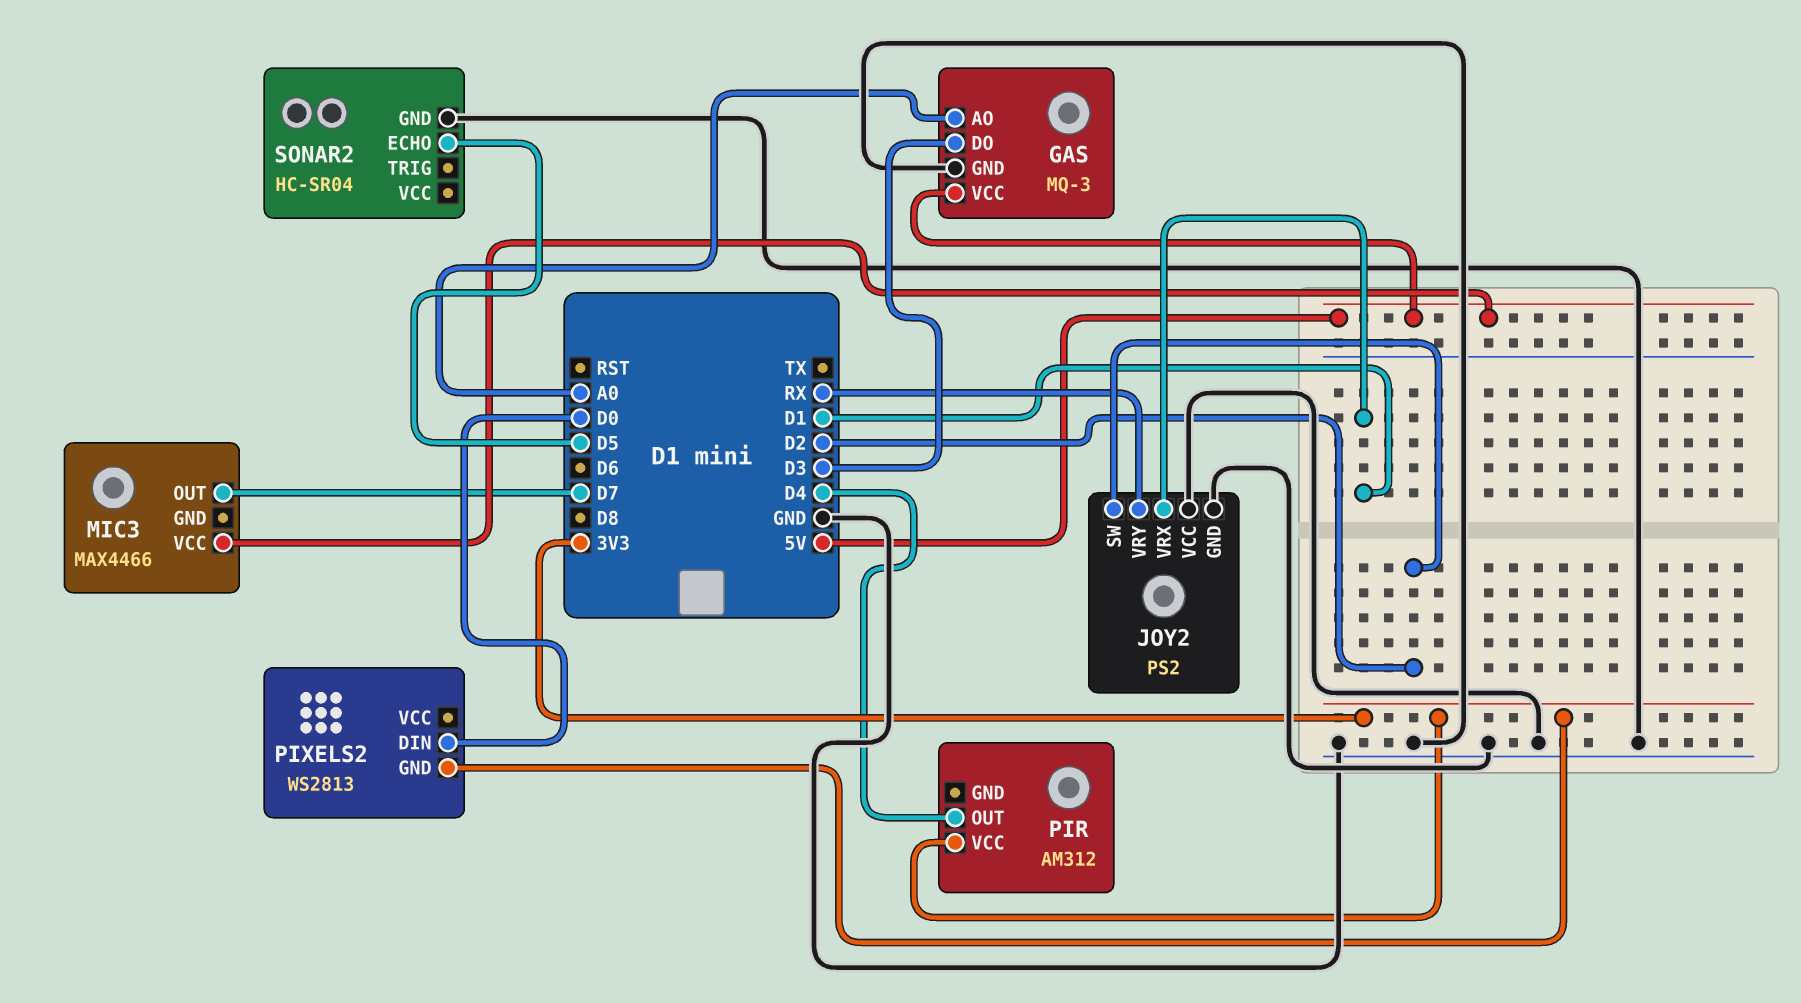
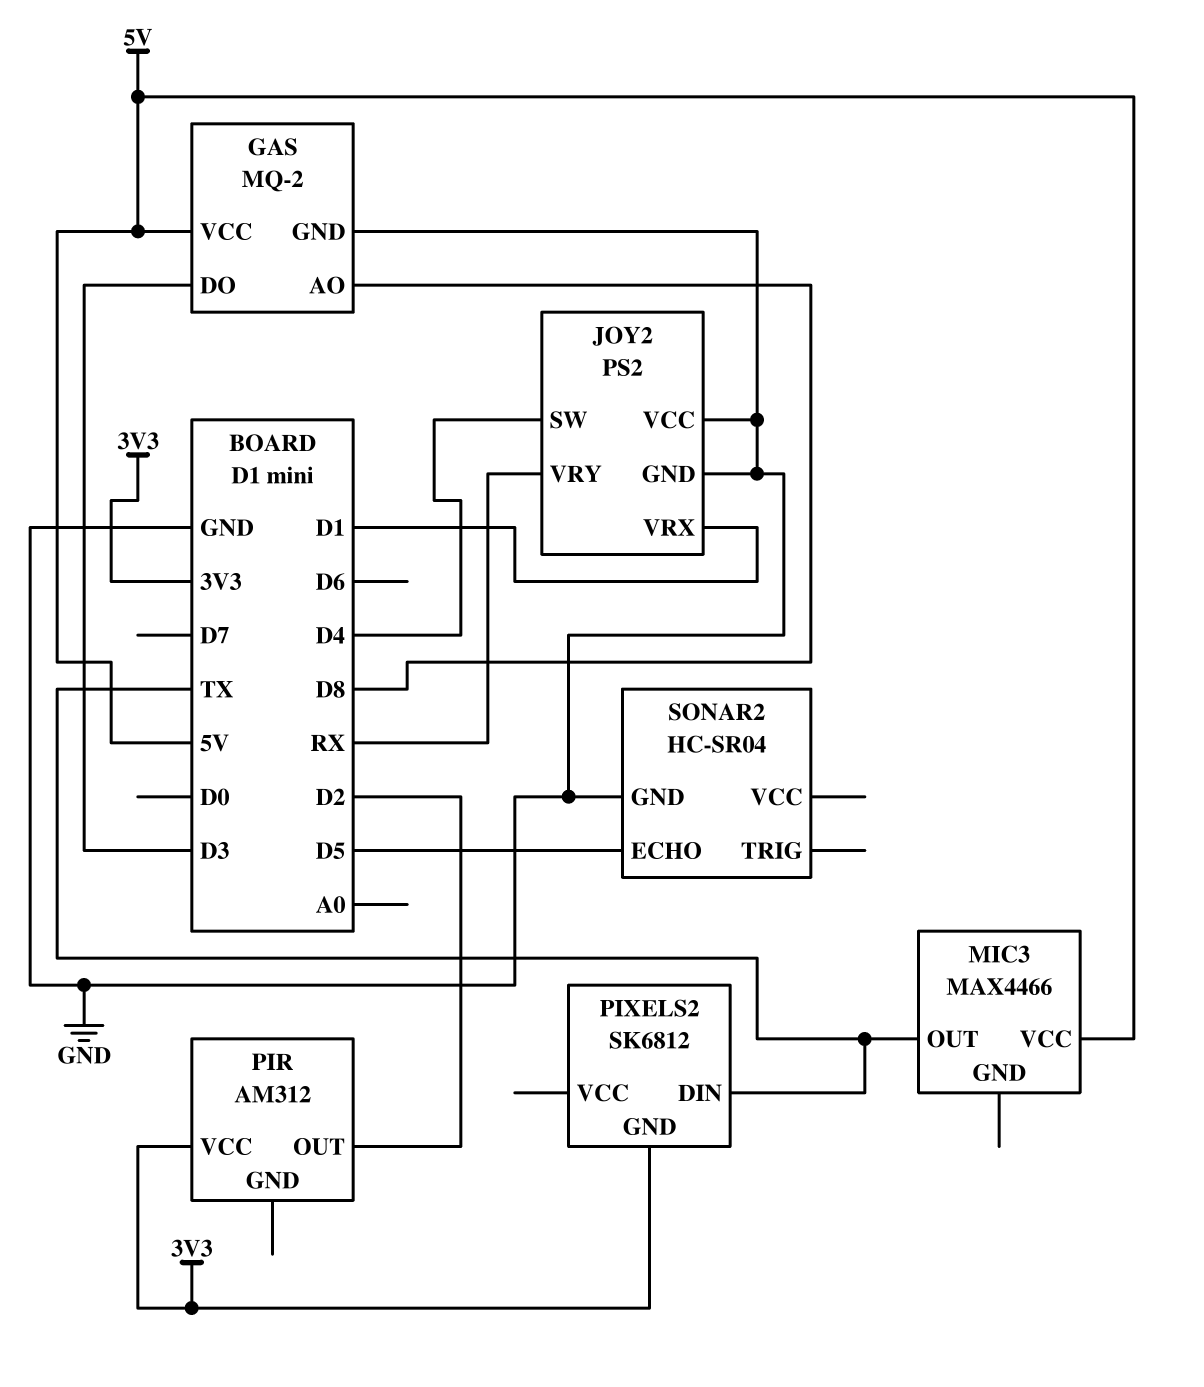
GAS: MQ-3 -> MQ-2
GAS pin AO: A0 -> D8
JOY2 pin SW: D2 -> D4
MIC3 pin OUT: D7 -> TX
PIR pin OUT: D4 -> D2
PIXELS2: WS2813 -> SK6812
PIXELS2 pin DIN: D0 -> TX

